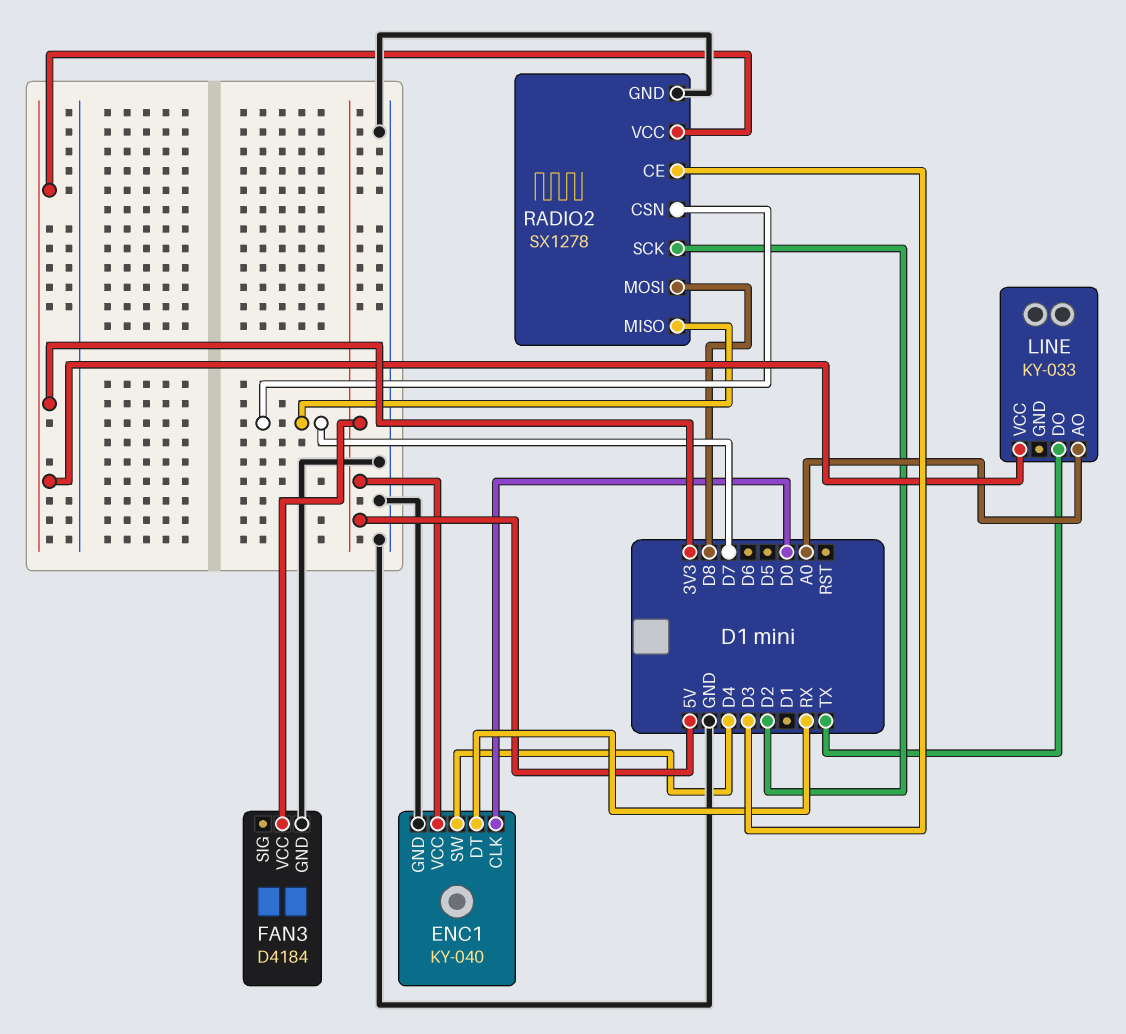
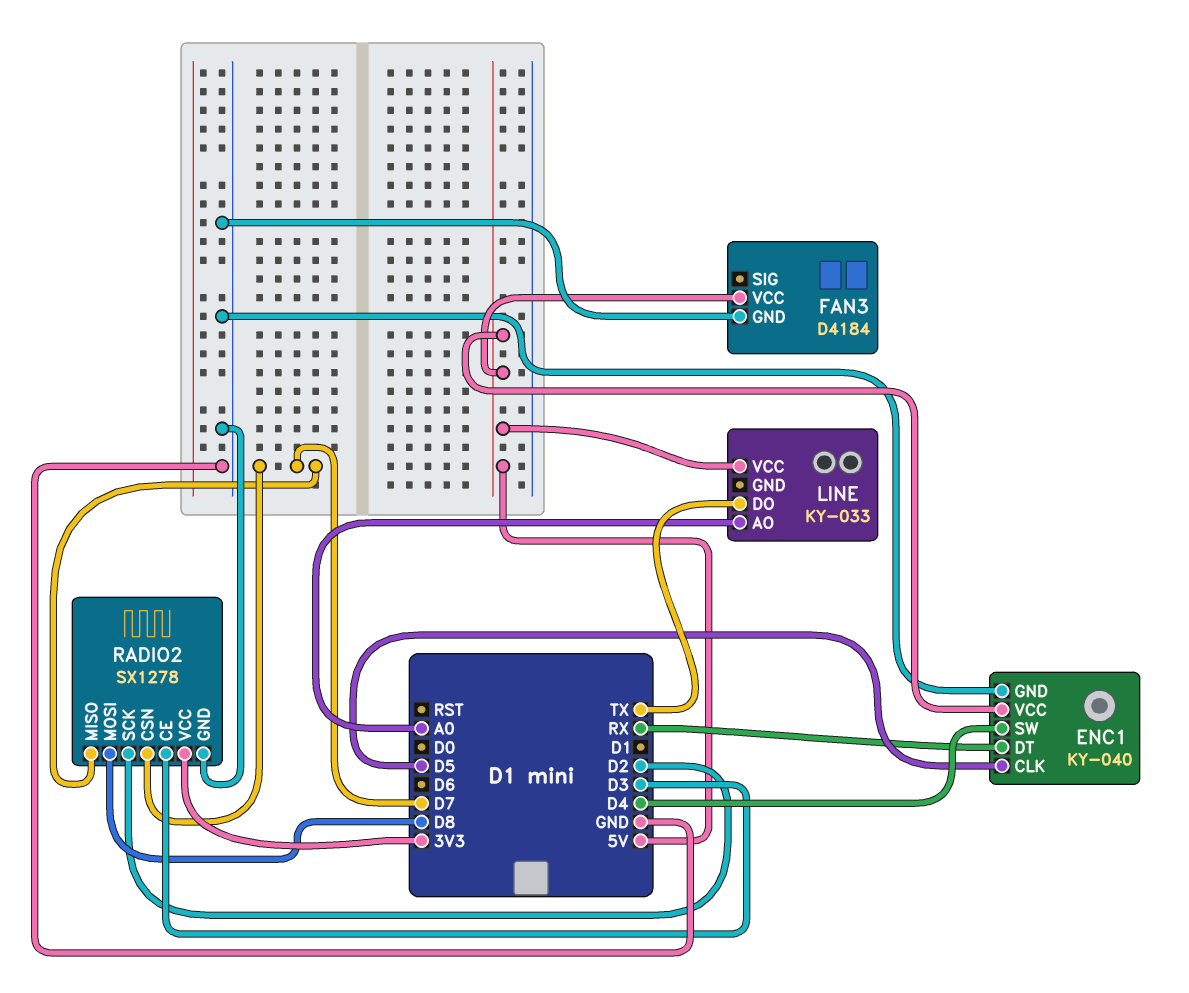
ENC1 pin CLK: D0 -> D5
LINE pin VCC: 3V3 -> 5V

